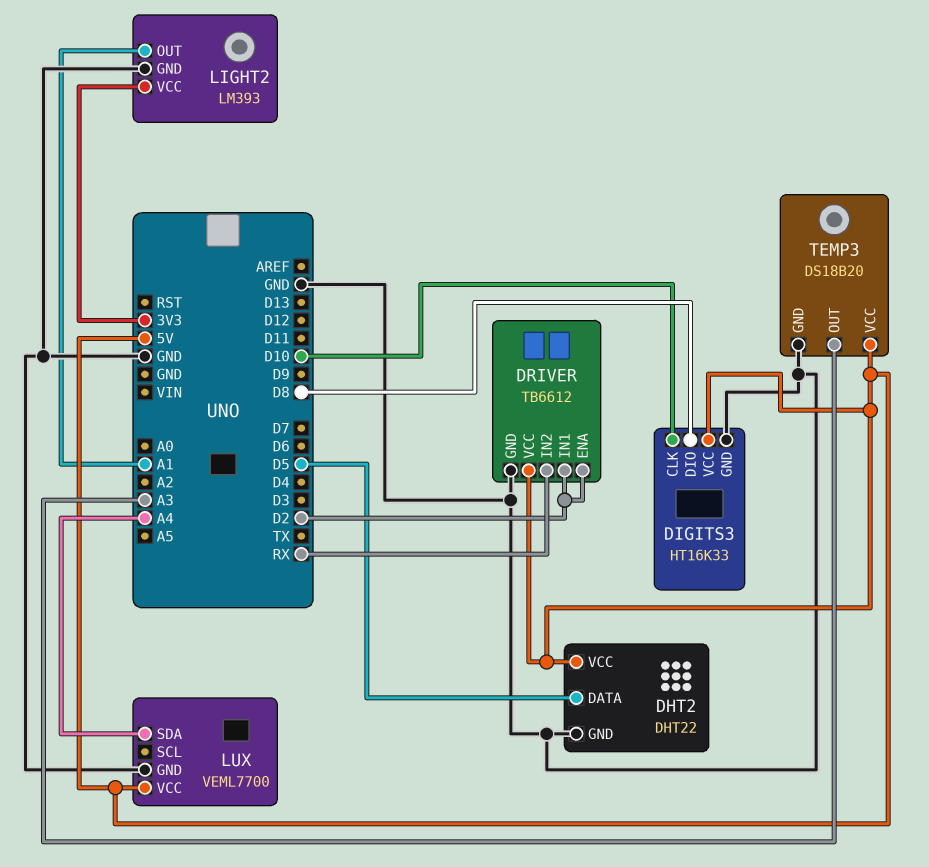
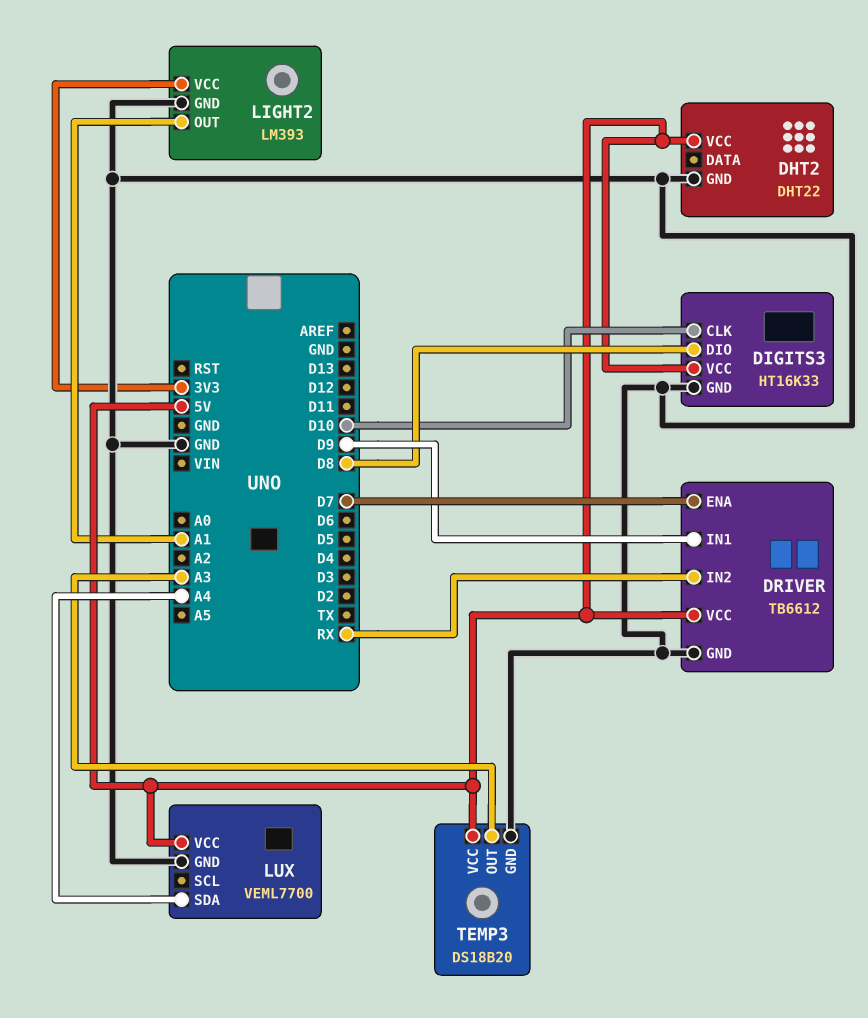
DHT2 pin DATA: D5 -> none
DRIVER pin ENA: D2 -> D7
DRIVER pin IN1: D2 -> D9

